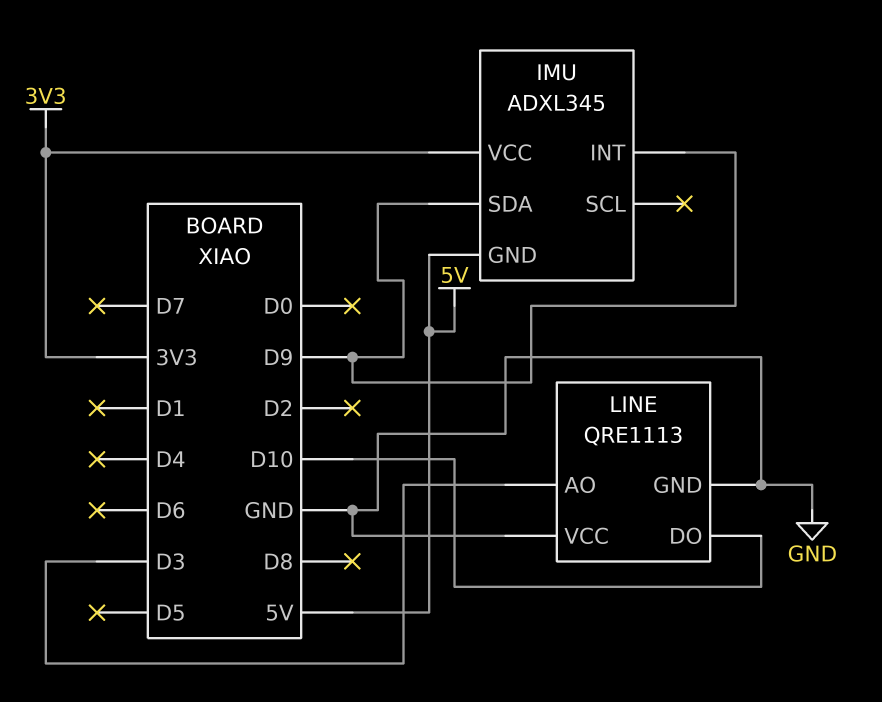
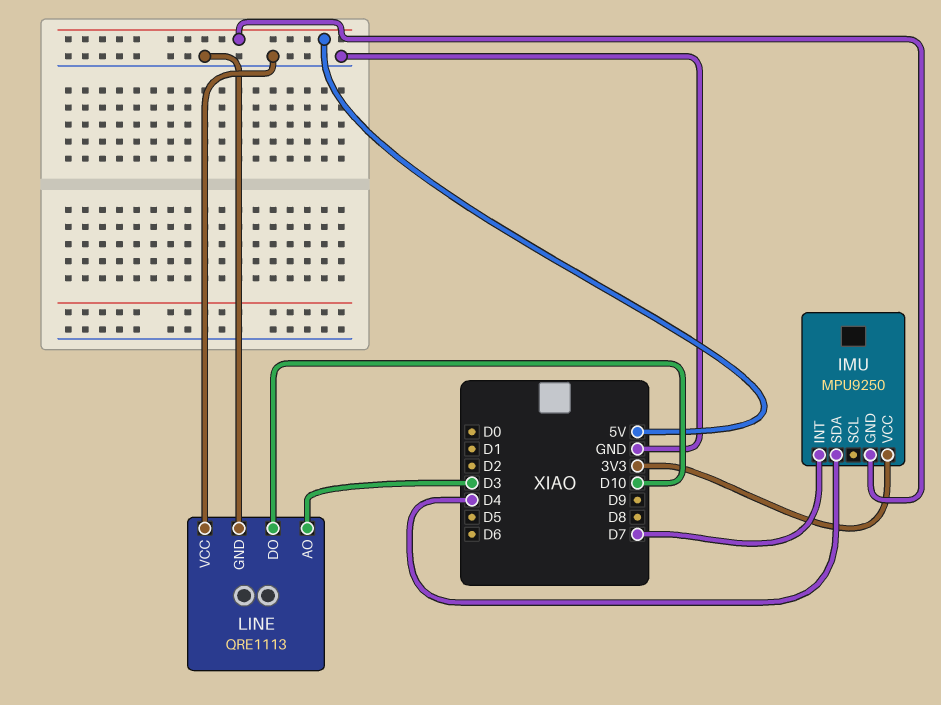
IMU: ADXL345 -> MPU9250
IMU pin INT: D9 -> D7
IMU pin SDA: D9 -> D4

